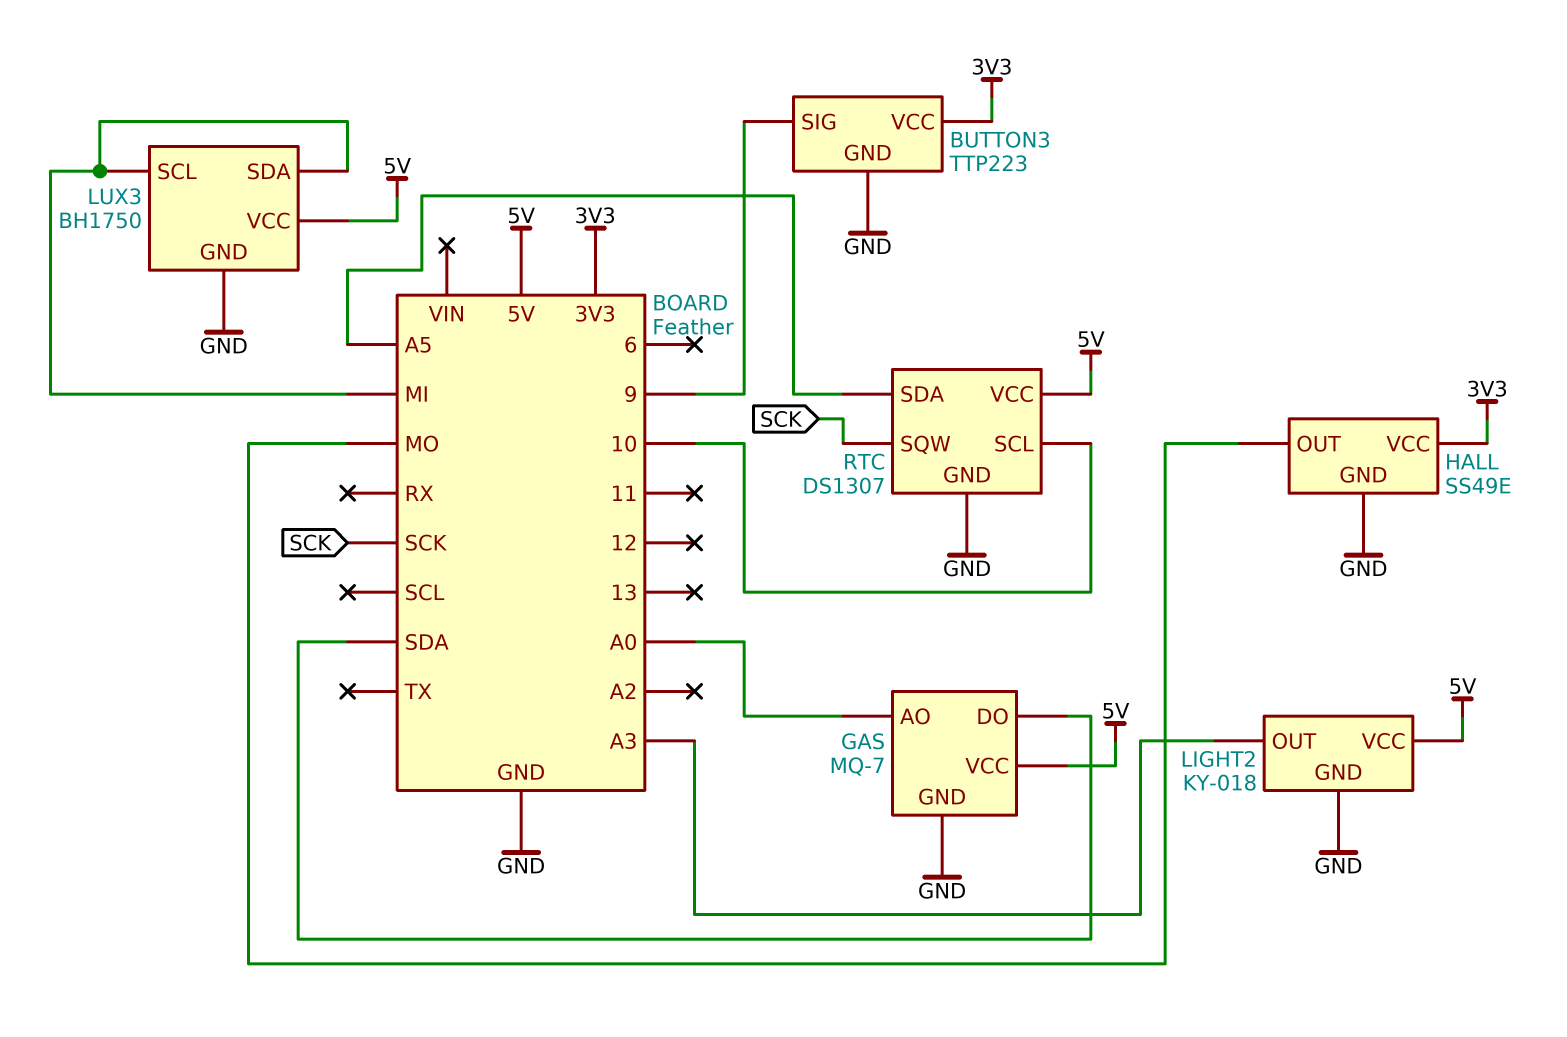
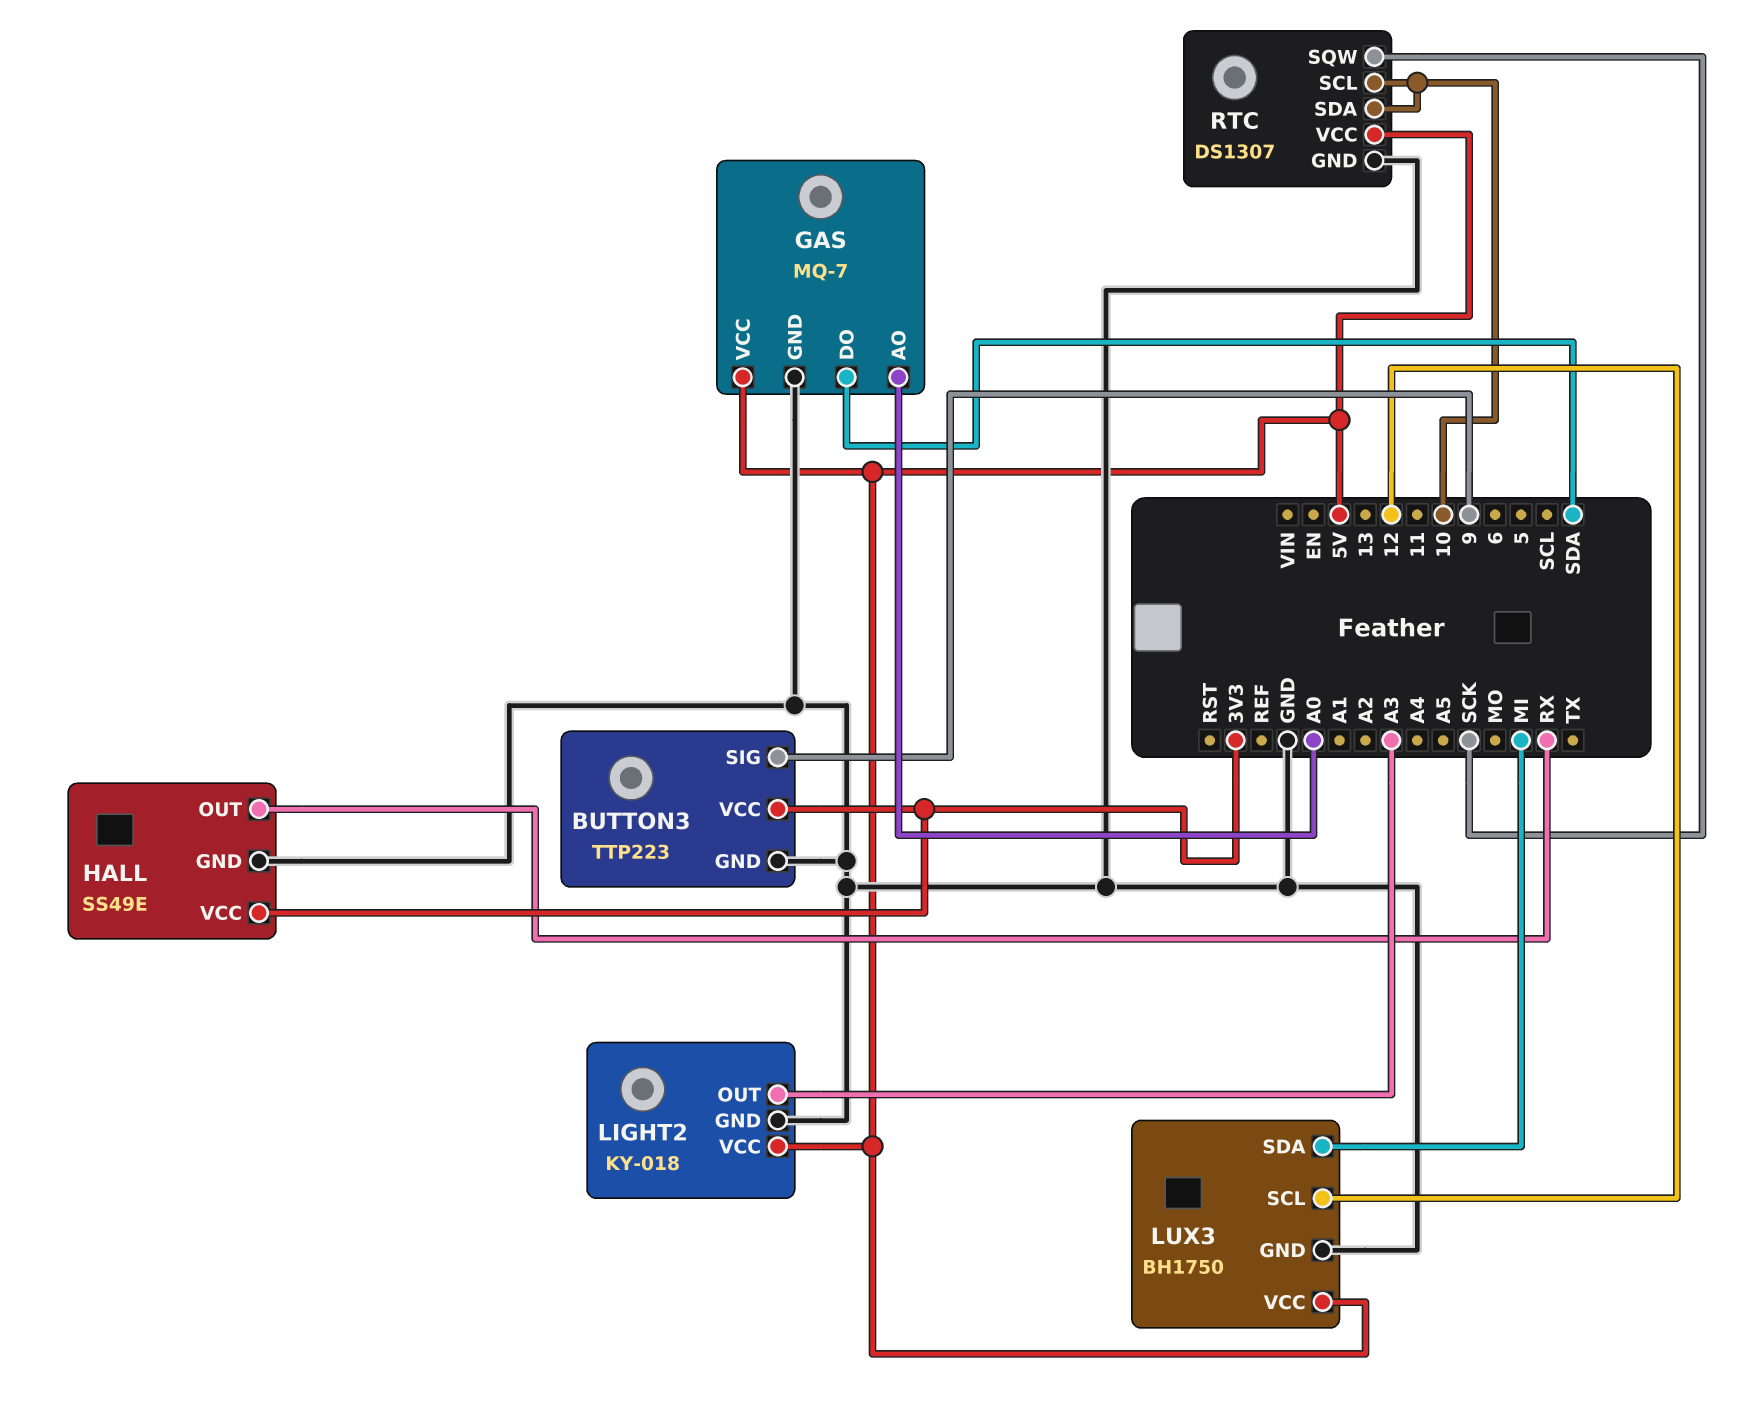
HALL pin OUT: MO -> RX
LUX3 pin SCL: MI -> 12
RTC pin SDA: A5 -> 10

